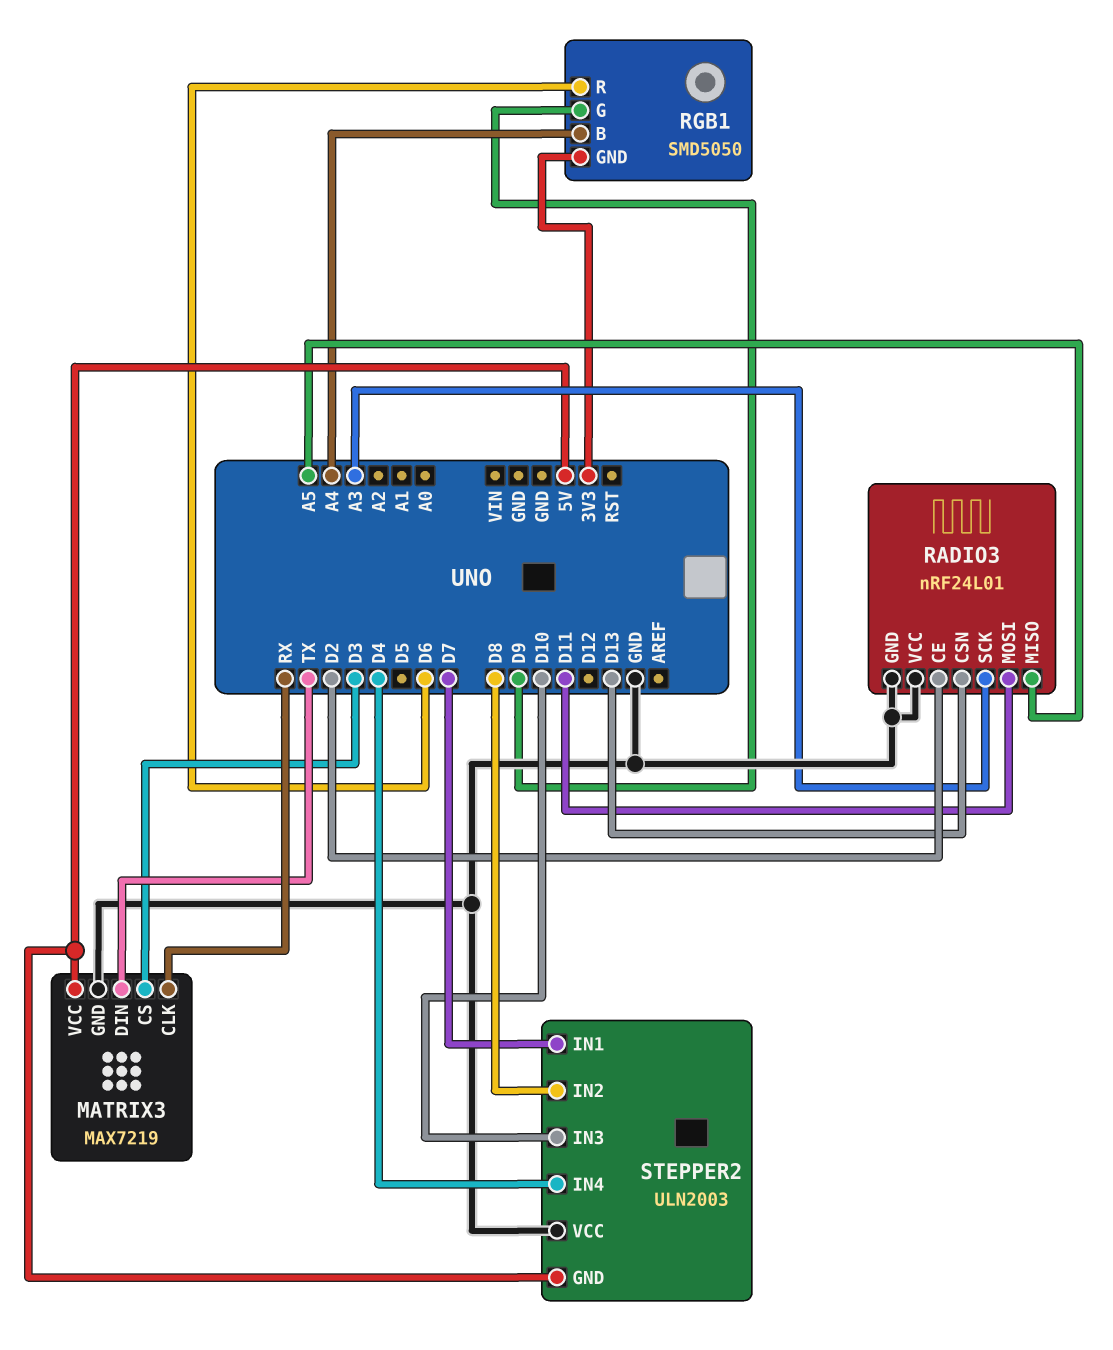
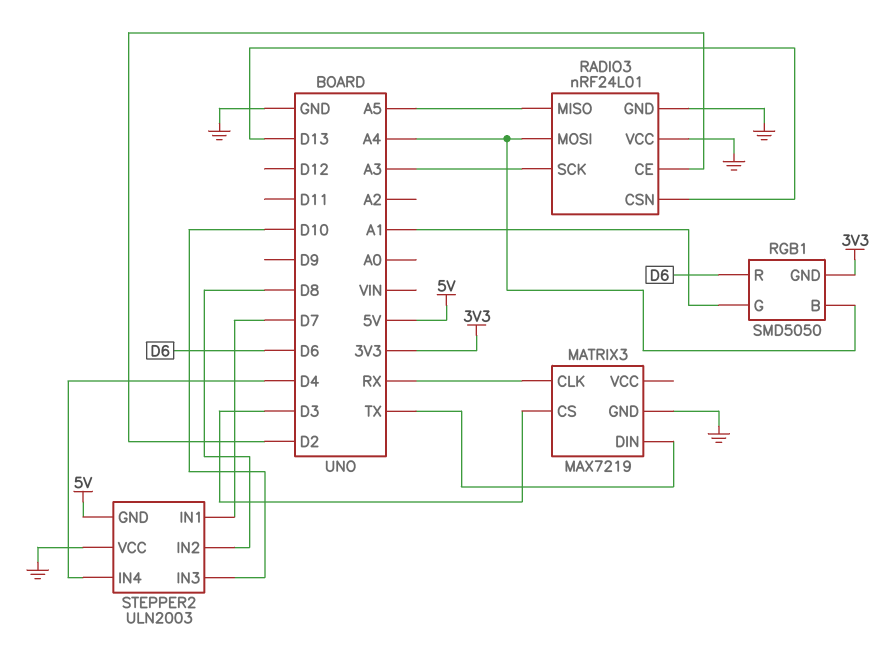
MATRIX3 pin VCC: 5V -> none
RADIO3 pin MOSI: D11 -> A4
RGB1 pin G: D9 -> A1

